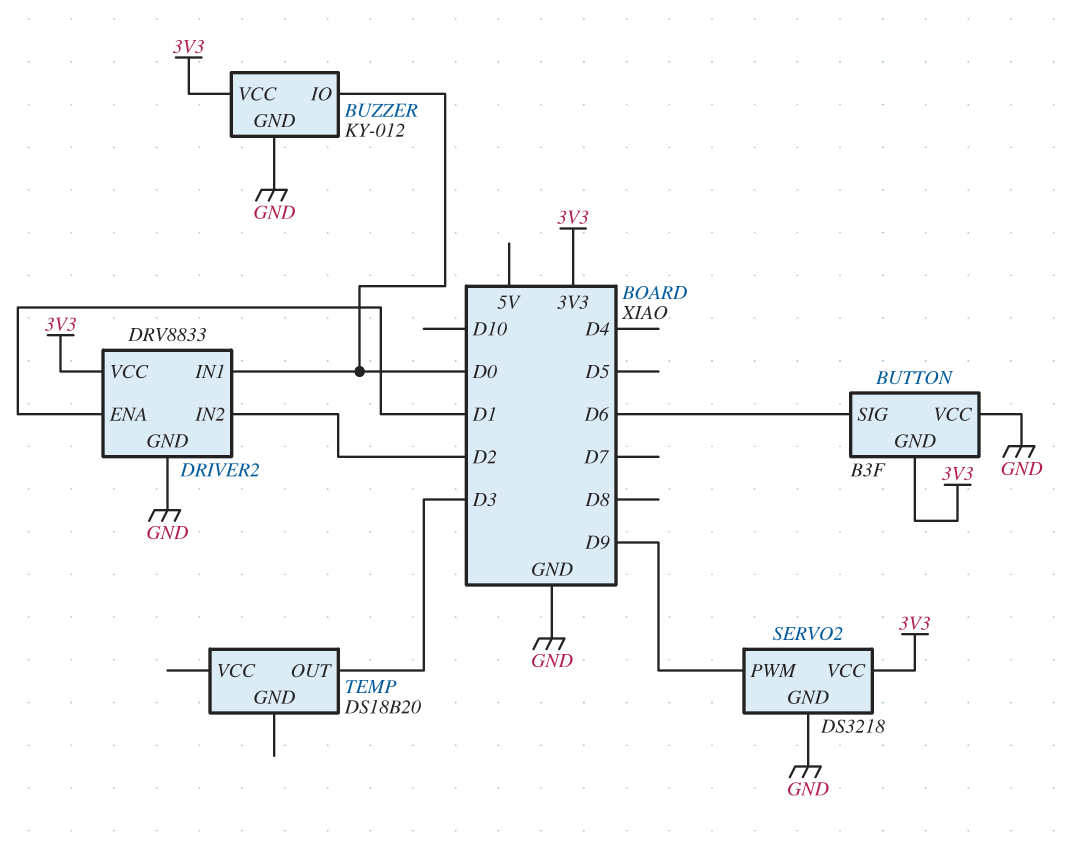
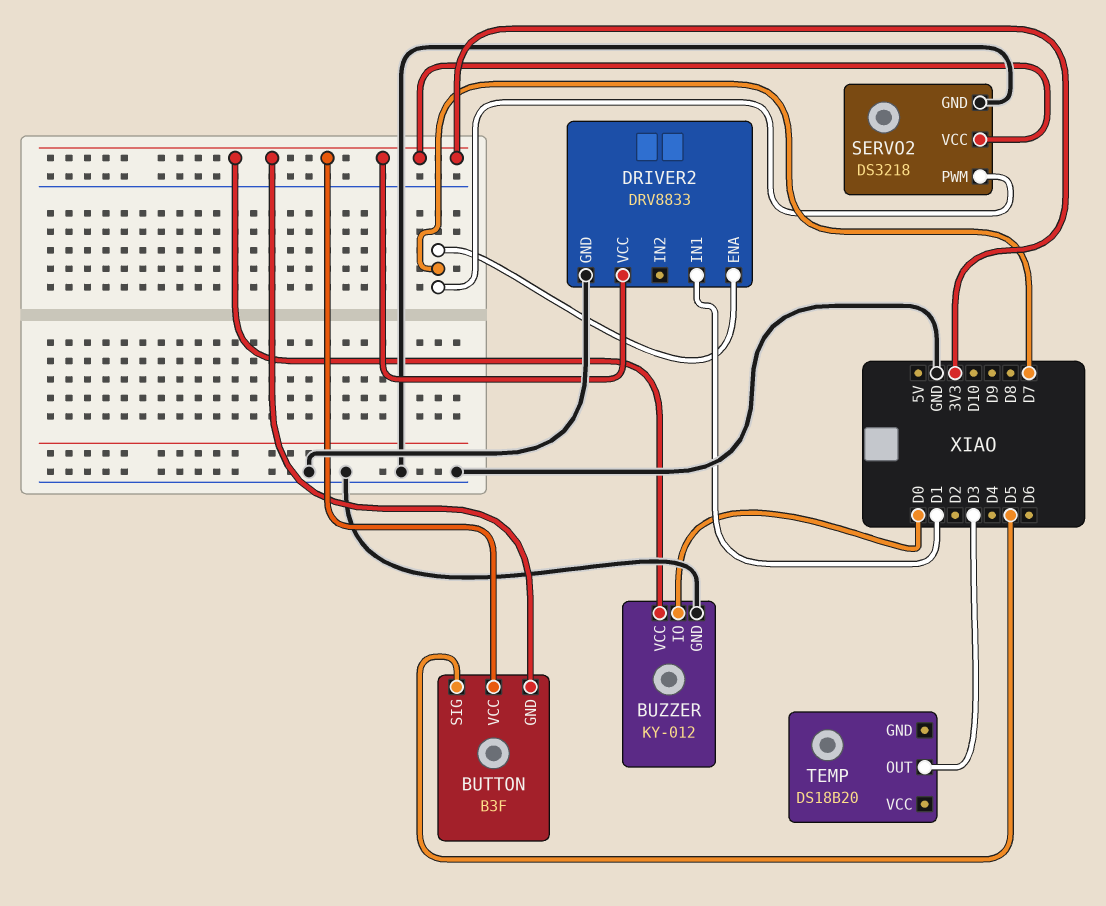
BUTTON pin SIG: D6 -> D5
BUTTON pin VCC: GND -> 3V3
DRIVER2 pin ENA: D1 -> D7
DRIVER2 pin IN1: D0 -> D1
DRIVER2 pin IN2: D2 -> none
SERVO2 pin PWM: D9 -> D7

